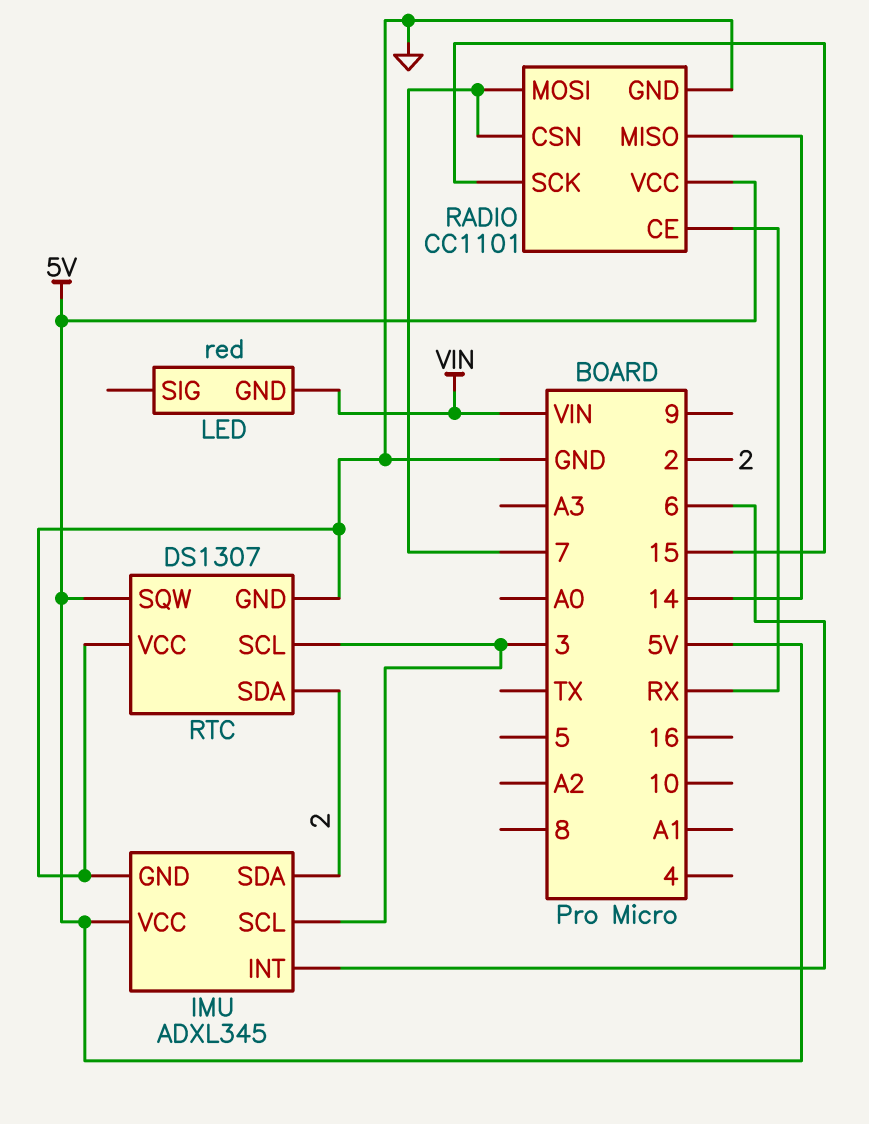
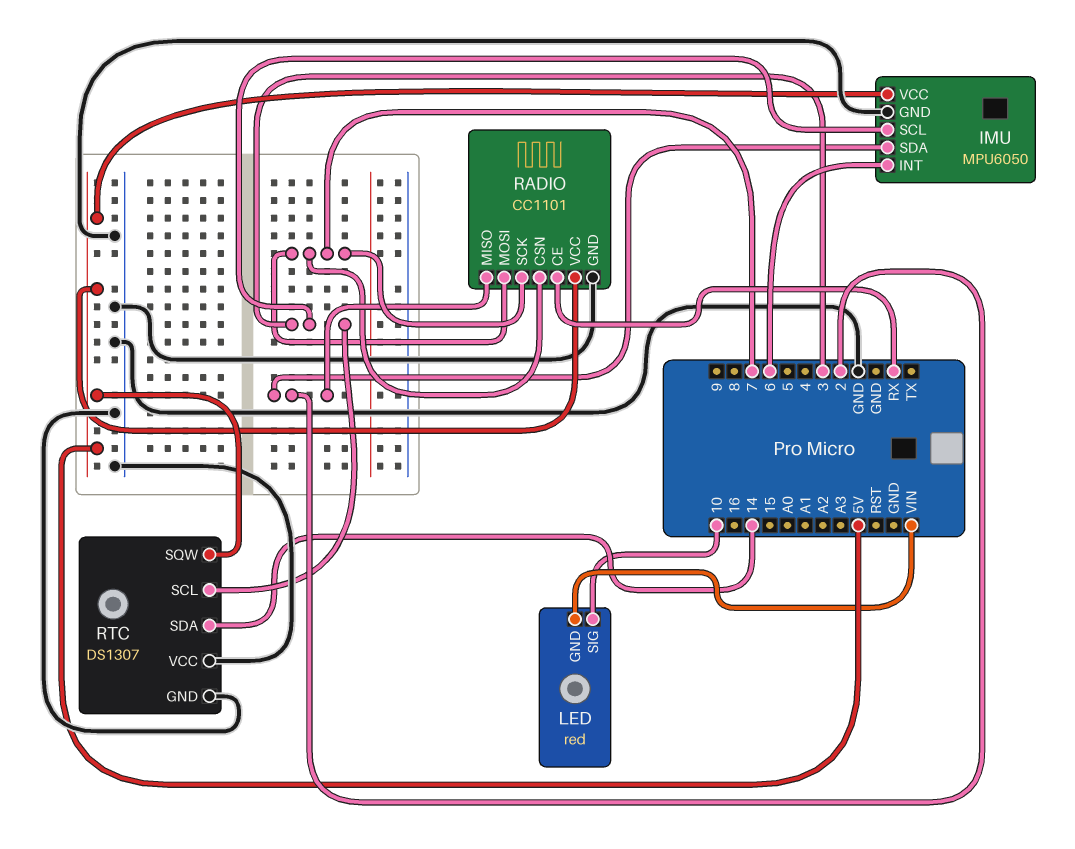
IMU: ADXL345 -> MPU6050
LED pin SIG: none -> 10
RADIO pin MISO: 14 -> 2
RADIO pin SCK: 15 -> 7
RTC pin SDA: 2 -> 14

